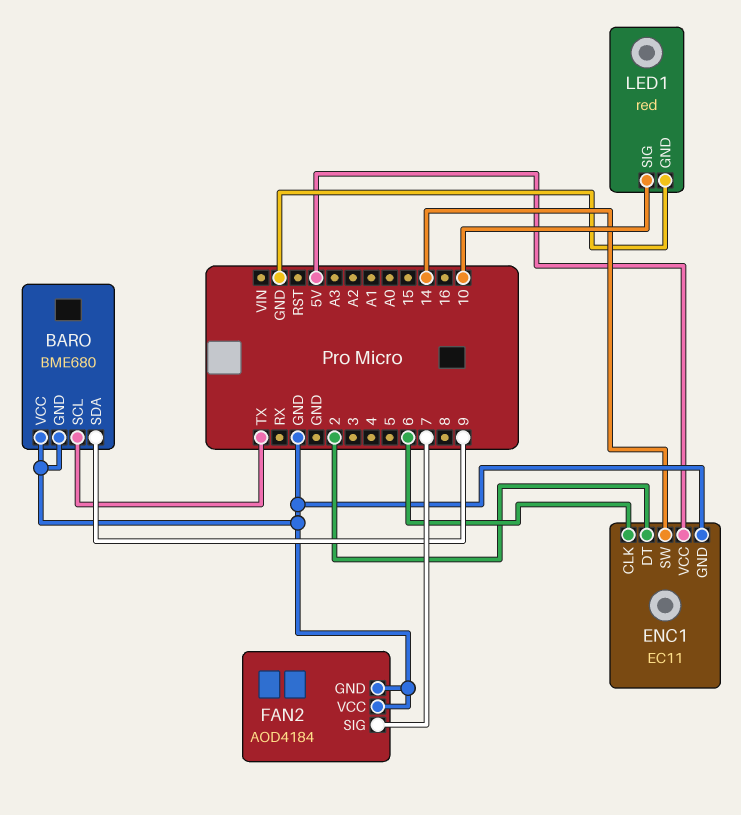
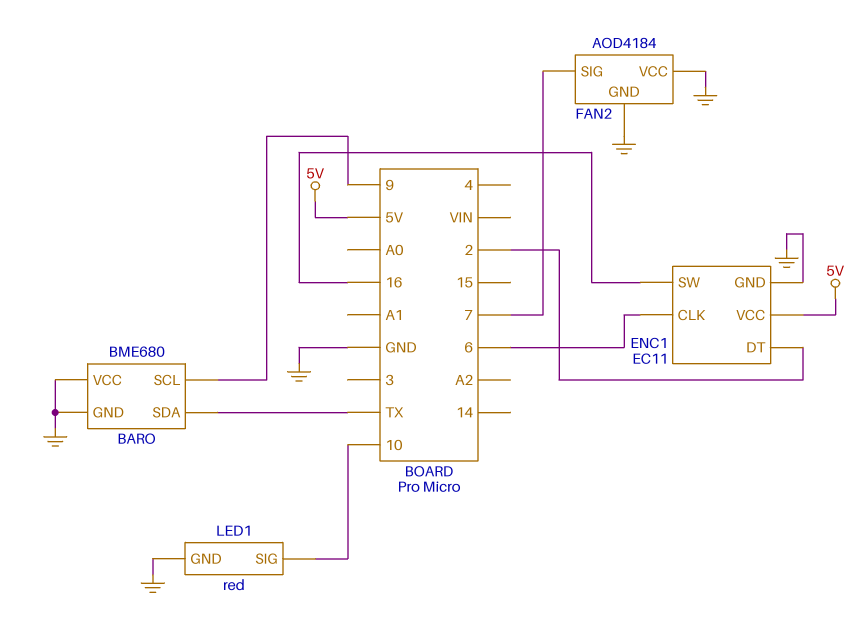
BARO pin SCL: TX -> 9
BARO pin SDA: 9 -> TX
ENC1 pin SW: 14 -> 16

